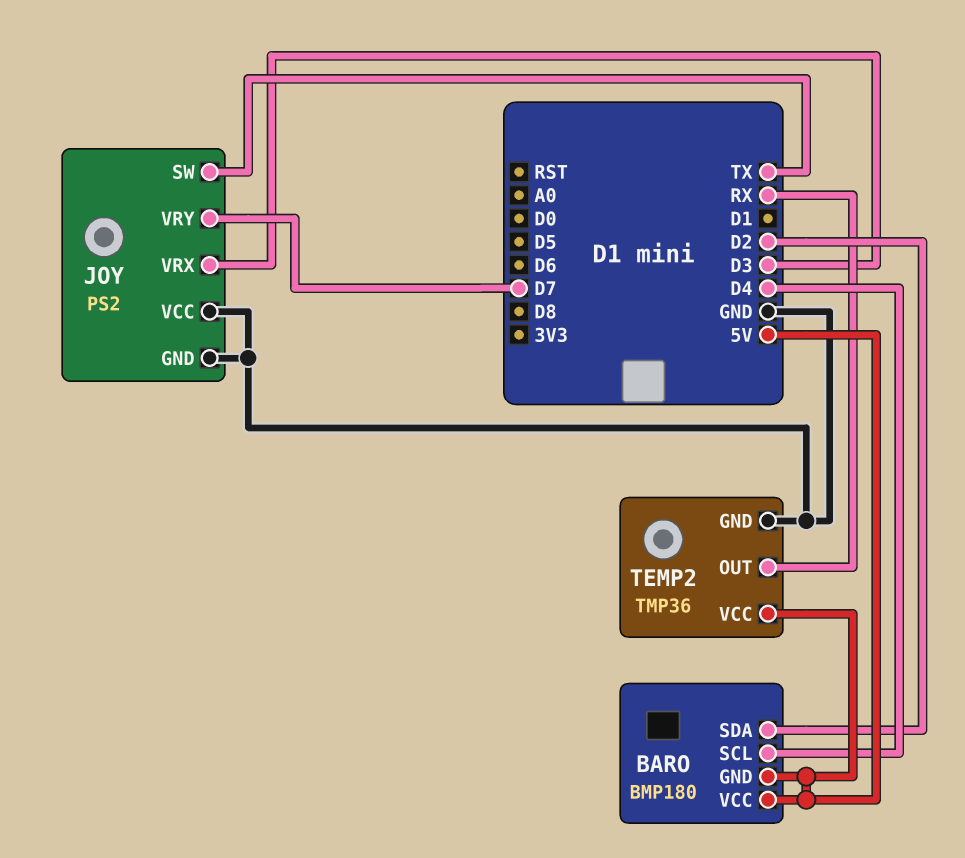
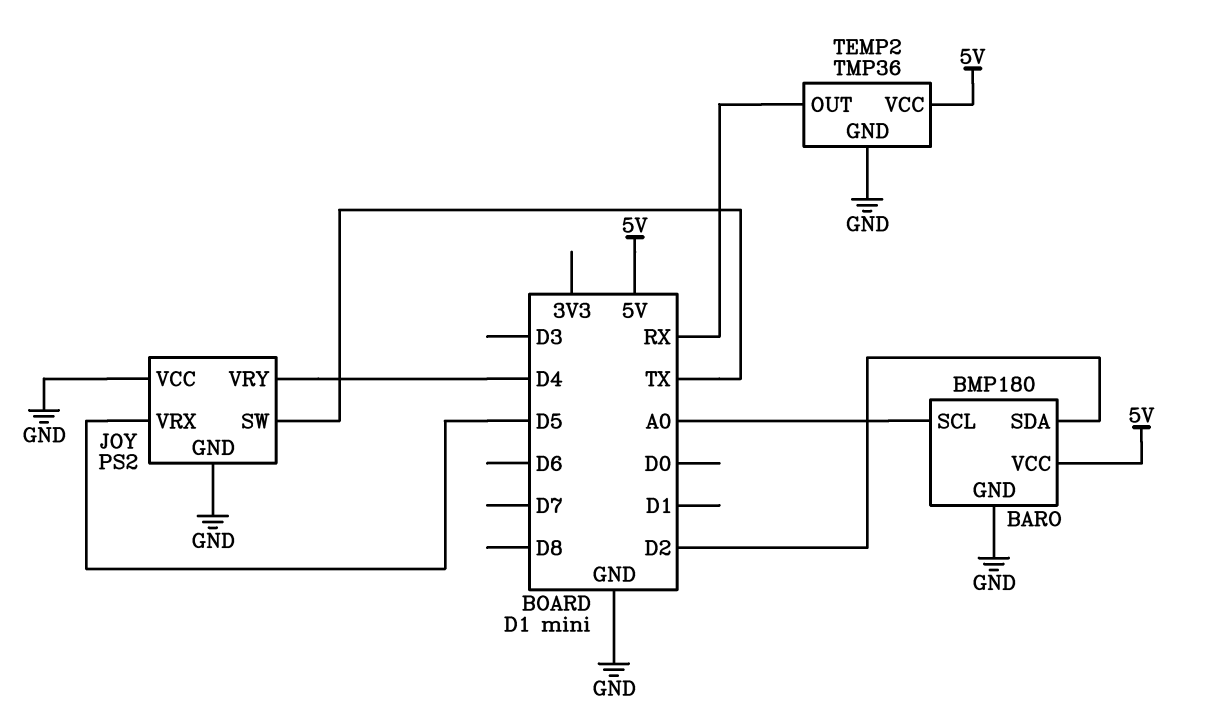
BARO pin GND: 5V -> GND
BARO pin SCL: D4 -> A0
JOY pin VRX: D3 -> D5
JOY pin VRY: D7 -> D4

